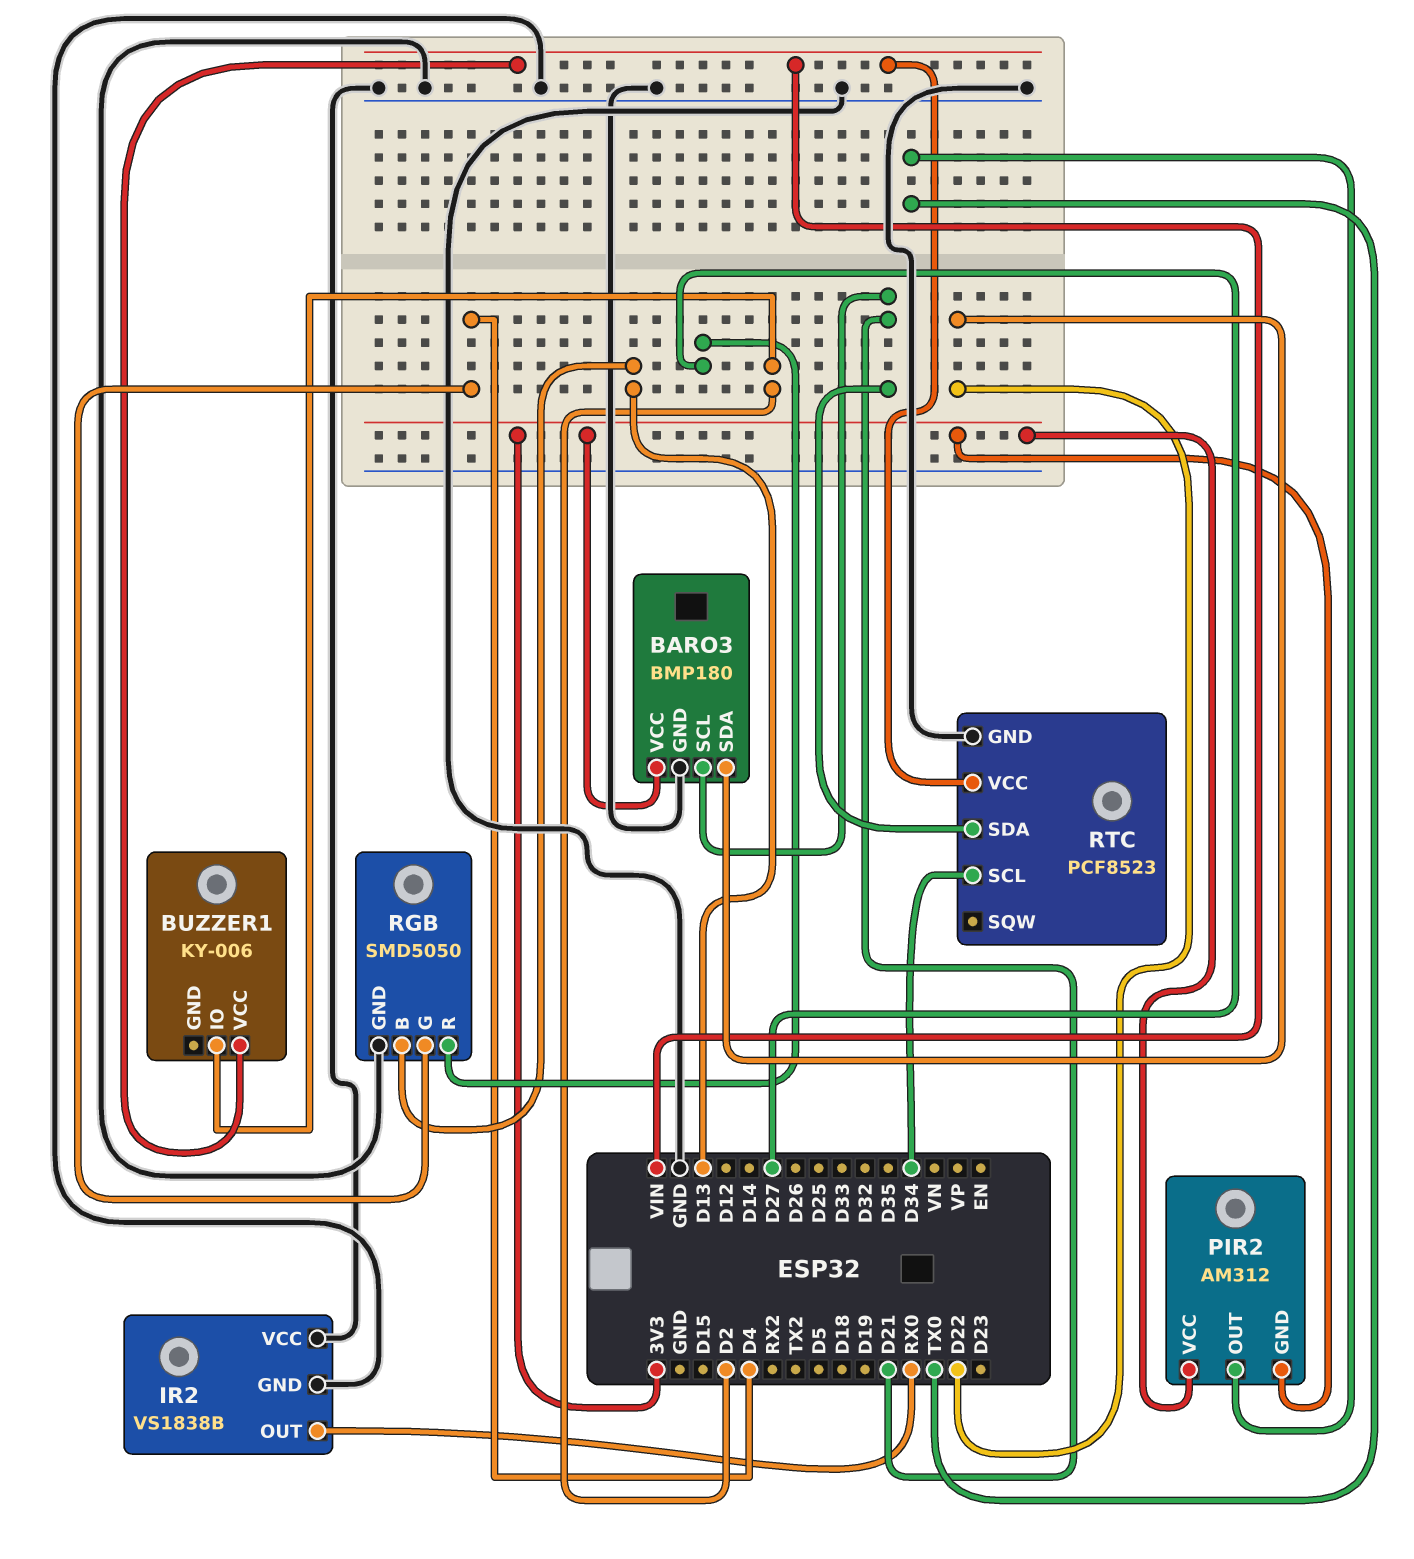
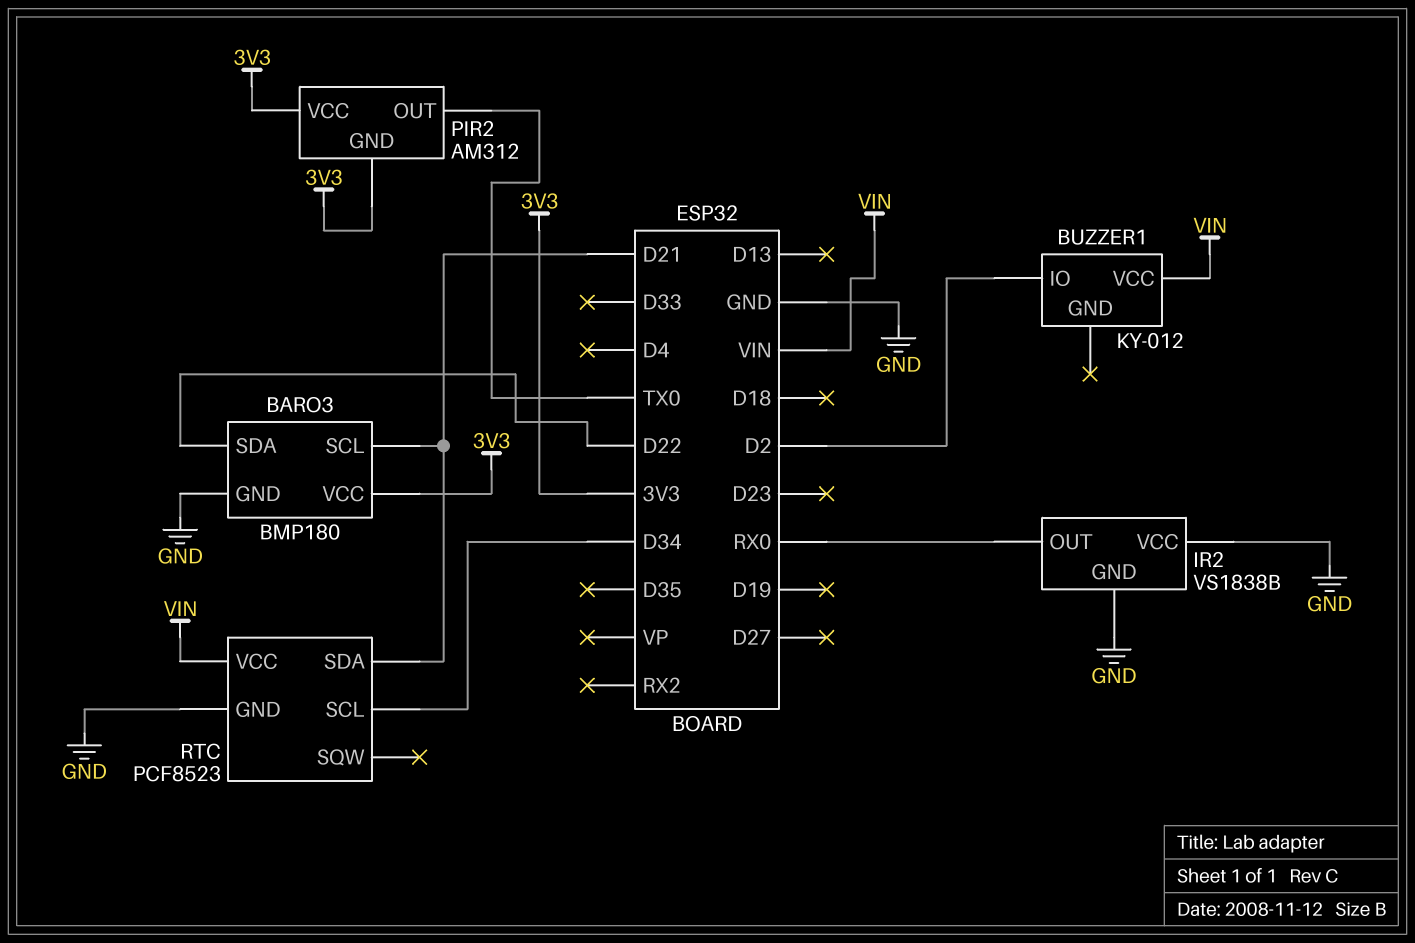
BUZZER1: KY-006 -> KY-012
RGB: SMD5050 -> none
RGB pin B: D13 -> none
RGB pin G: D4 -> none
RGB pin GND: GND -> none
RGB pin R: D27 -> none

